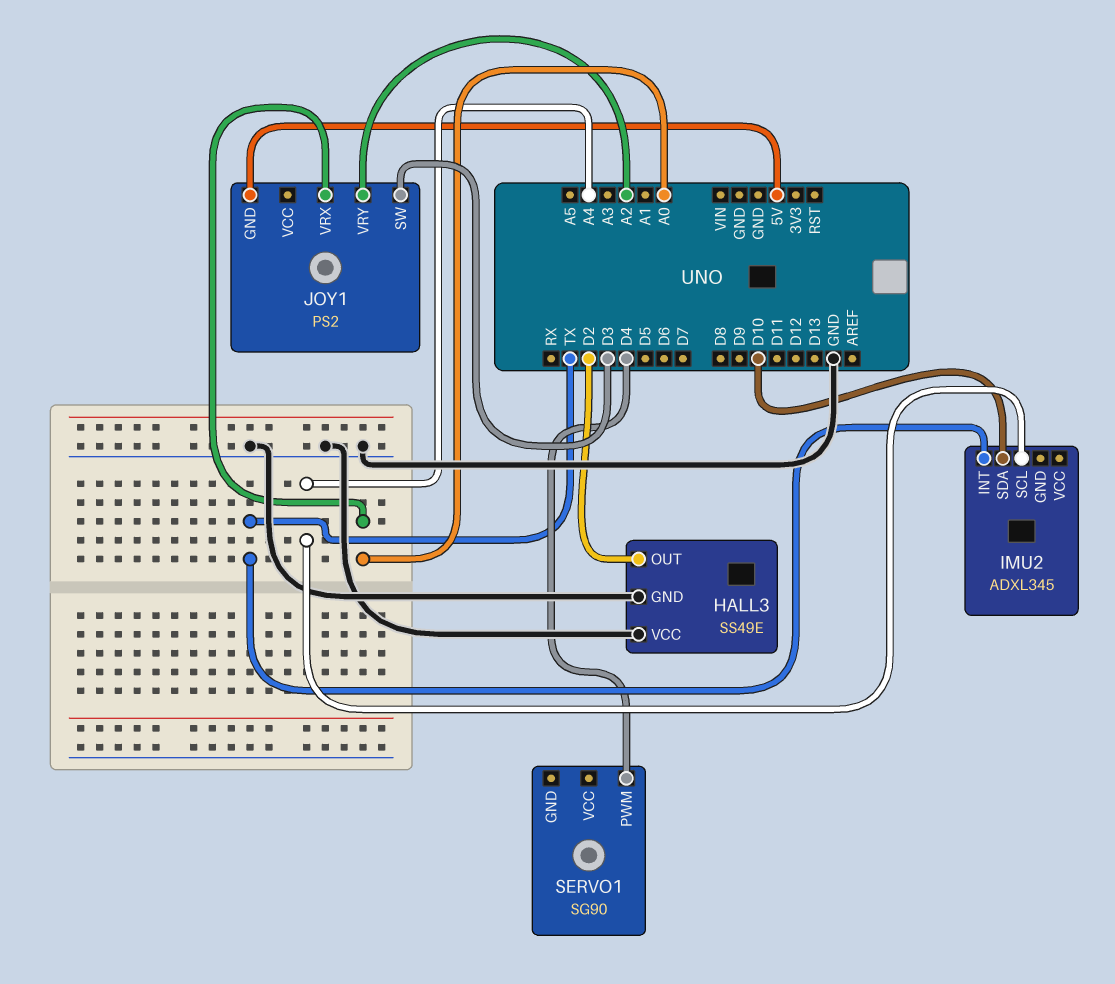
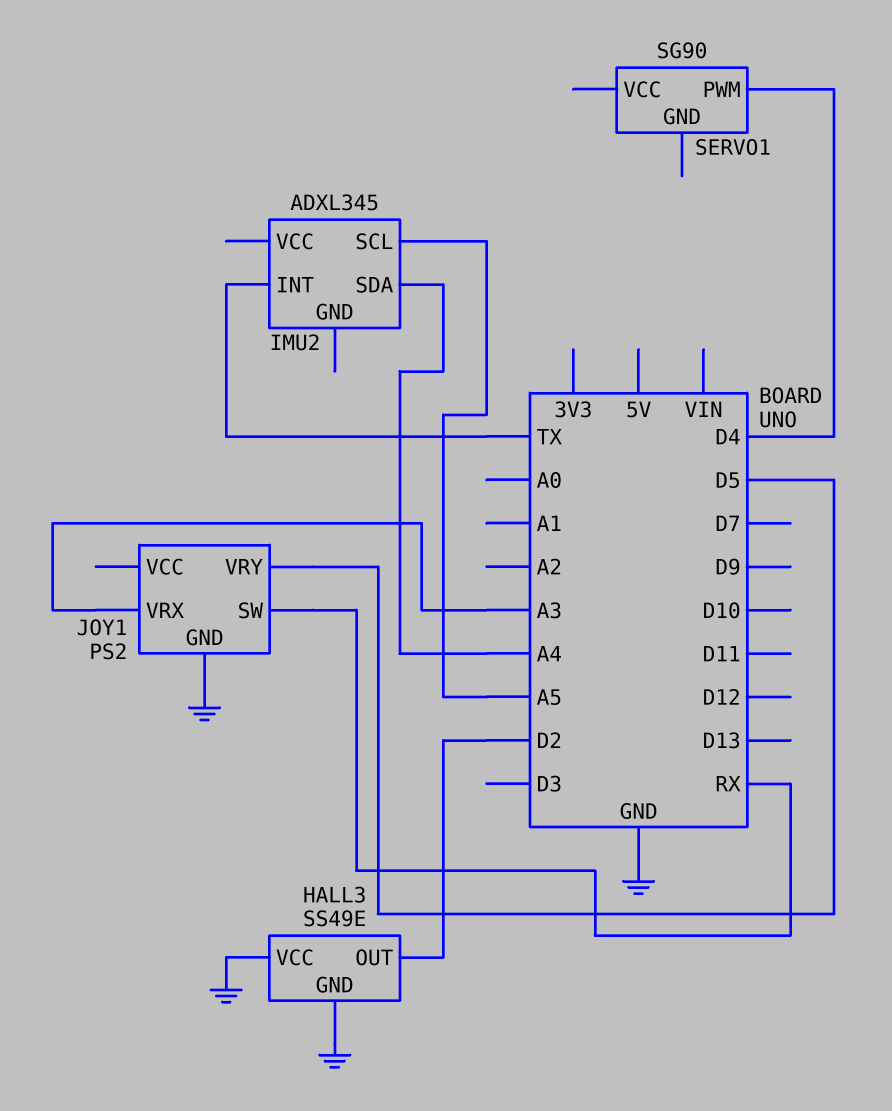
IMU2 pin SCL: A4 -> A5
IMU2 pin SDA: D10 -> A4
JOY1 pin GND: 5V -> GND
JOY1 pin SW: D3 -> RX
JOY1 pin VRX: A0 -> A3
JOY1 pin VRY: A2 -> D5

